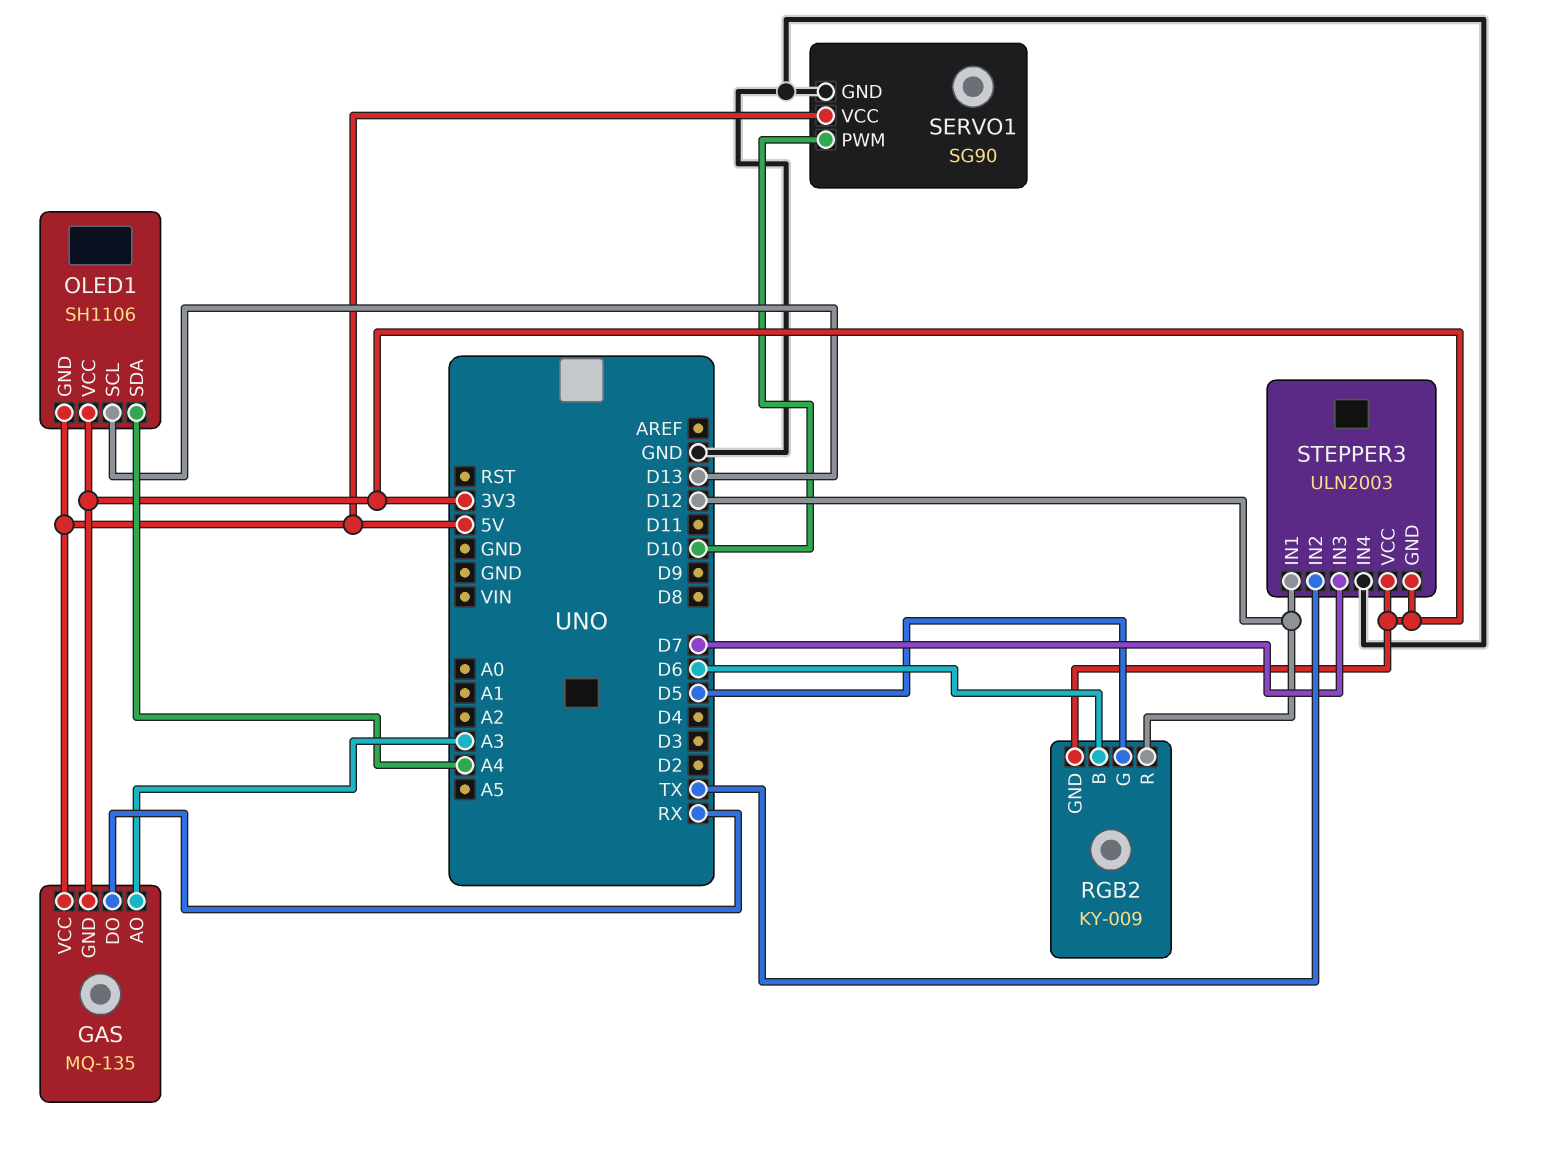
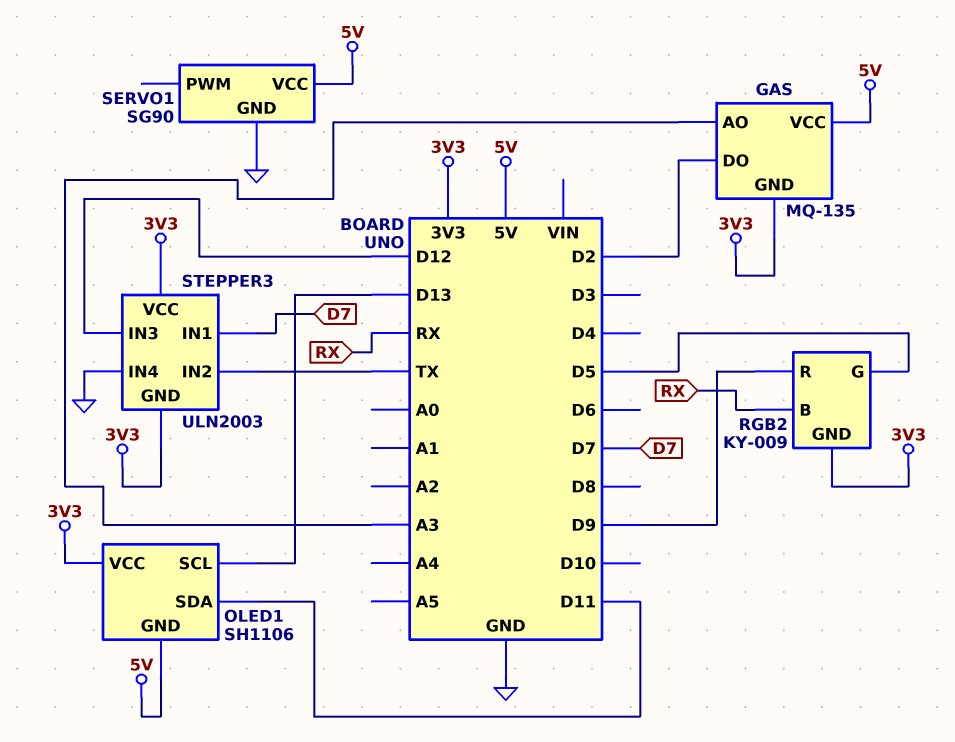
GAS pin DO: RX -> D2
OLED1 pin SDA: A4 -> D11
RGB2 pin B: D6 -> RX
RGB2 pin R: D12 -> D9
SERVO1 pin PWM: D10 -> none
STEPPER3 pin IN1: D12 -> D7
STEPPER3 pin IN3: D7 -> D12

